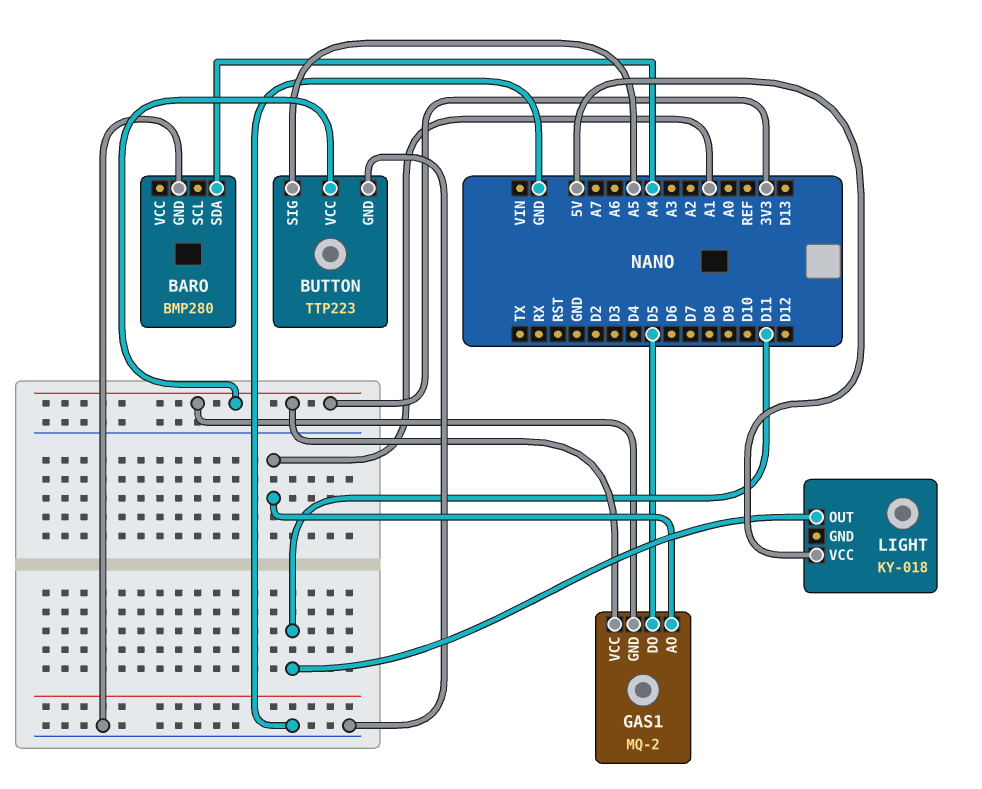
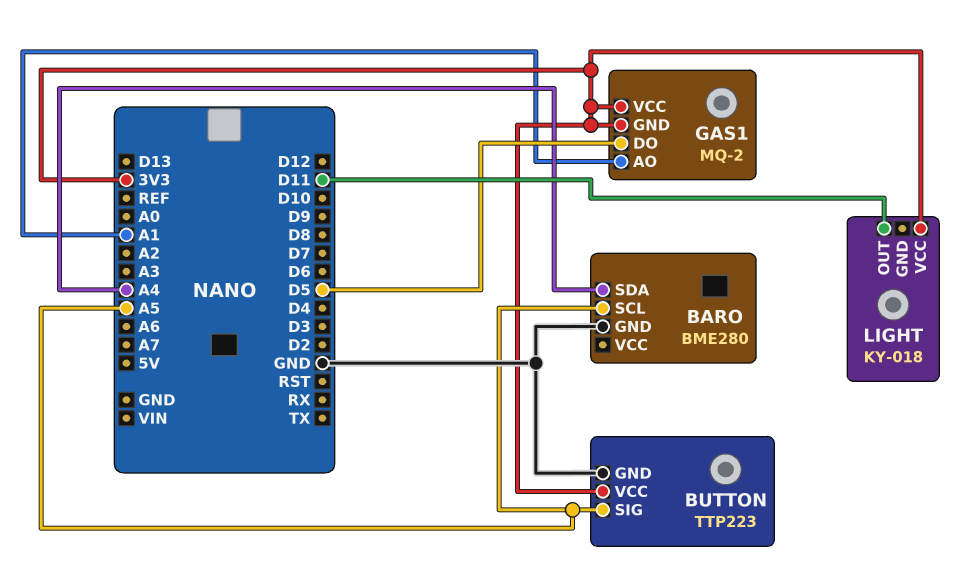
BARO: BMP280 -> BME280
BARO pin SCL: none -> A5
LIGHT pin VCC: 5V -> 3V3

